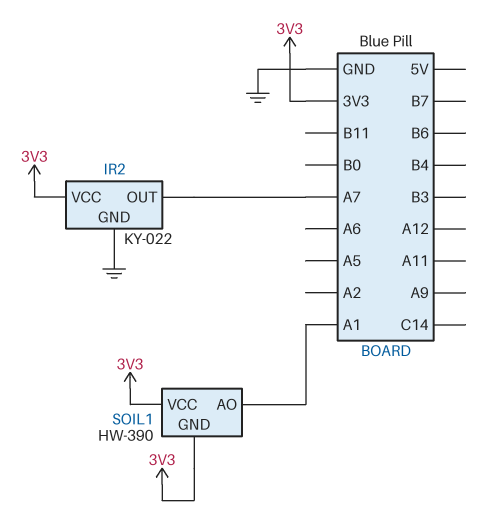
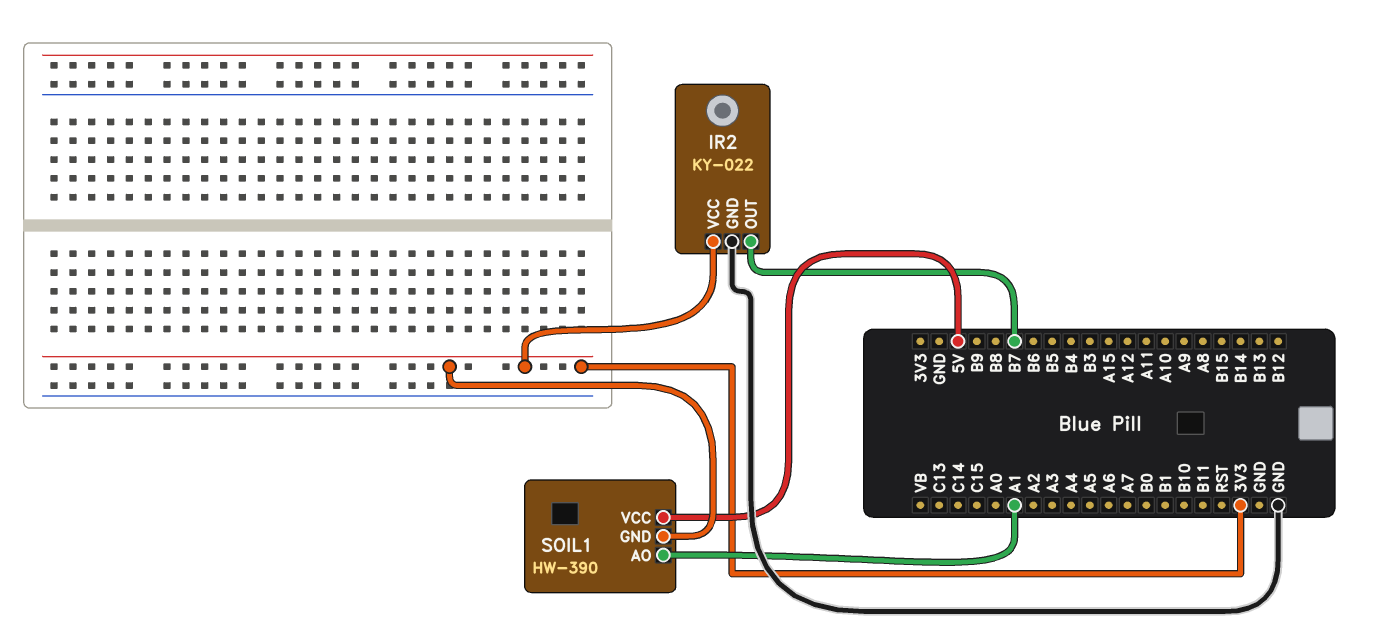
IR2 pin OUT: A7 -> B7
SOIL1 pin VCC: 3V3 -> 5V

